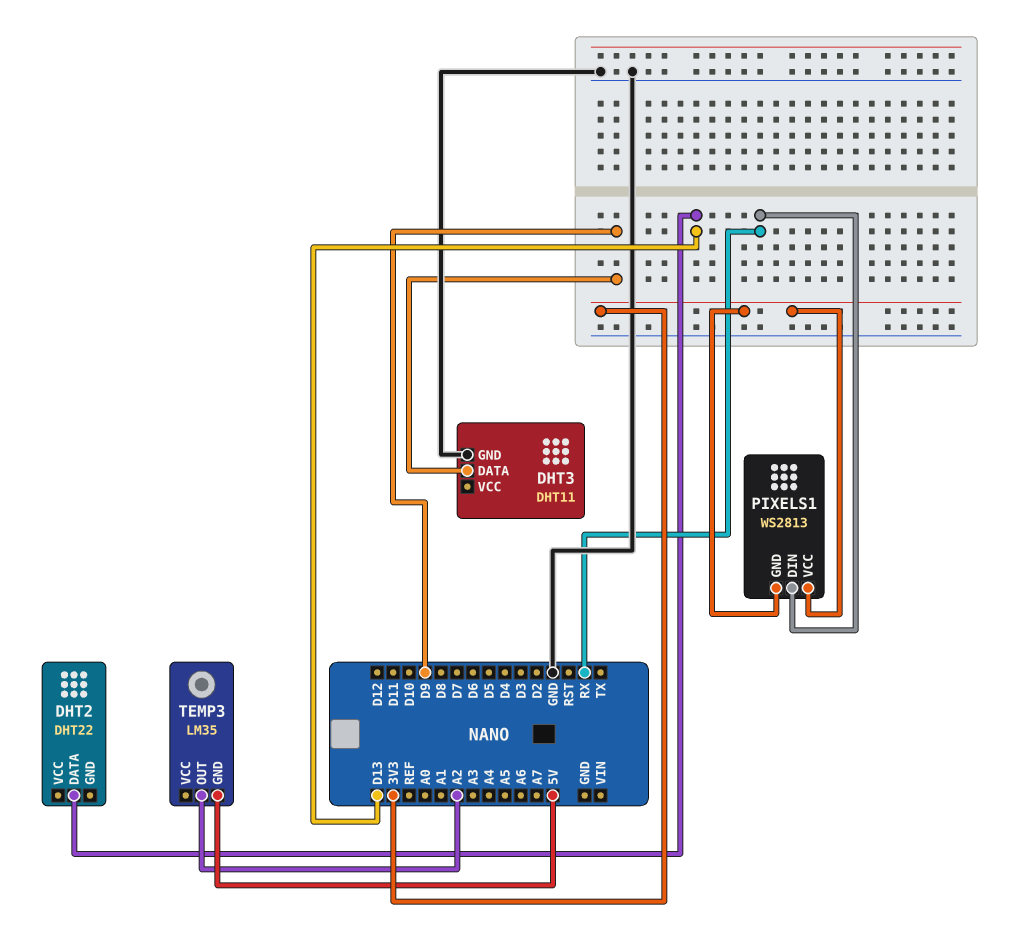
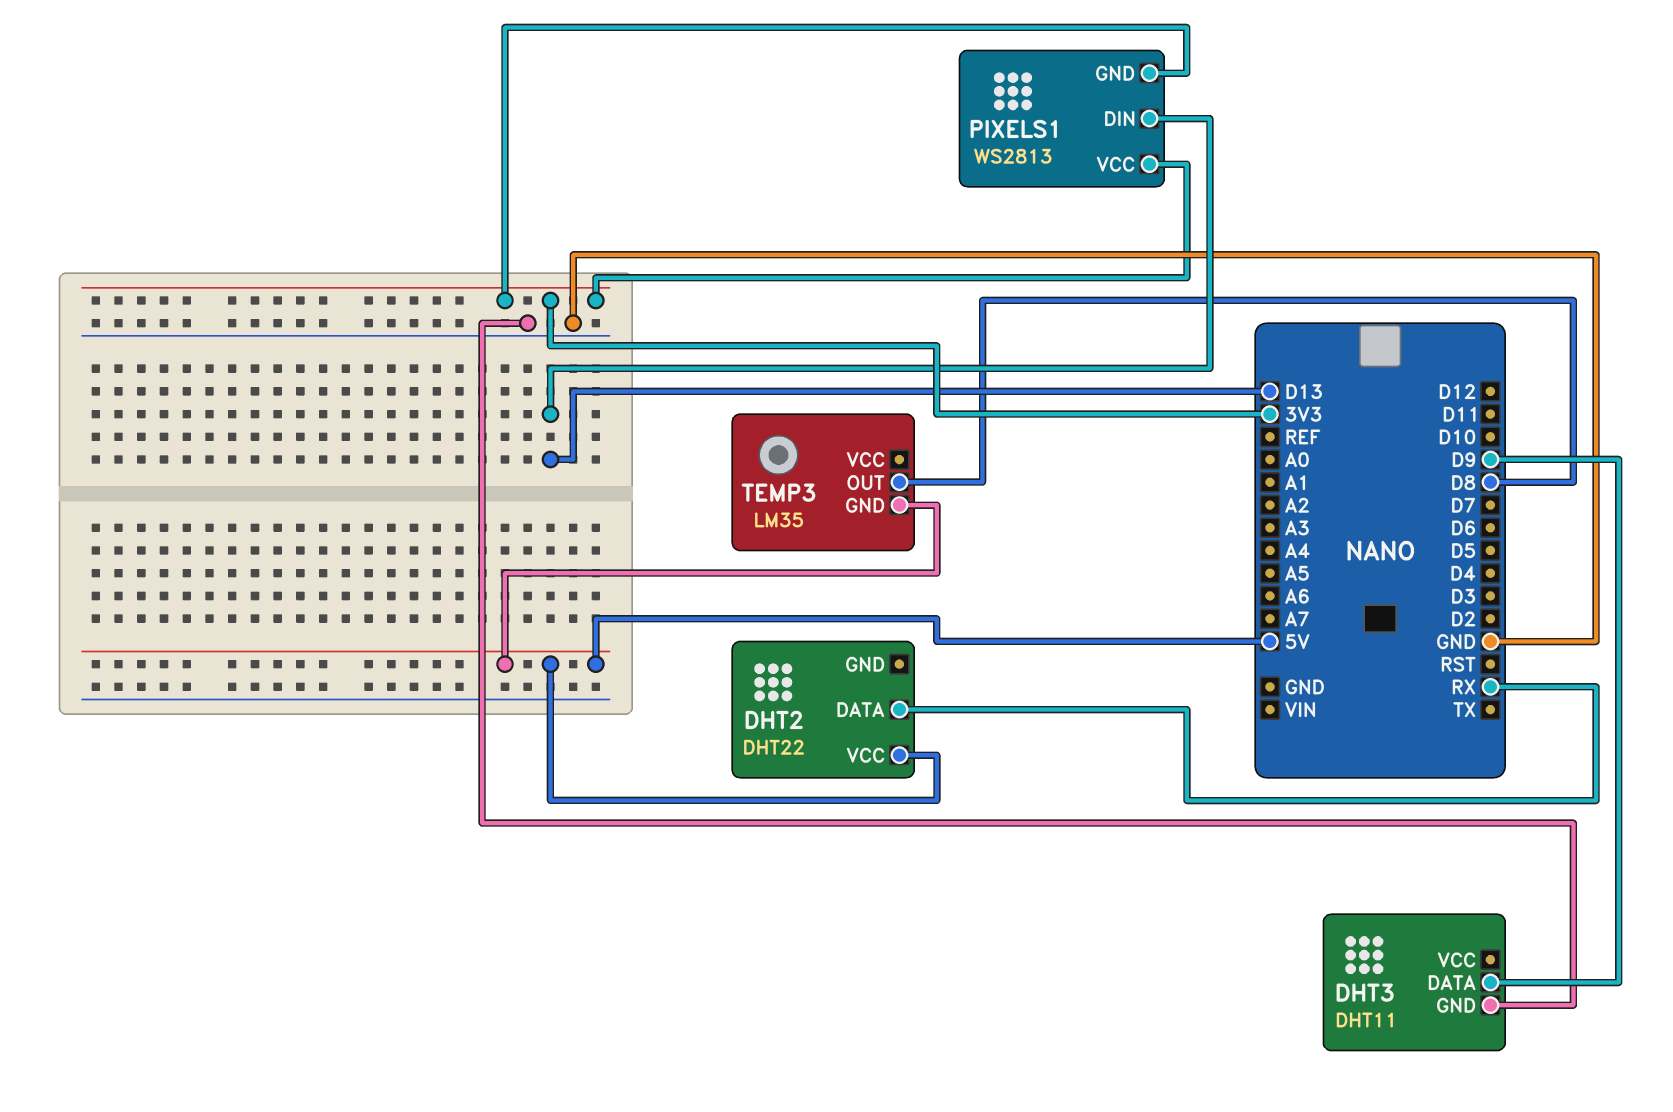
DHT2 pin DATA: D13 -> RX
DHT2 pin VCC: none -> 5V
PIXELS1 pin DIN: RX -> D13
TEMP3 pin OUT: A2 -> D8

